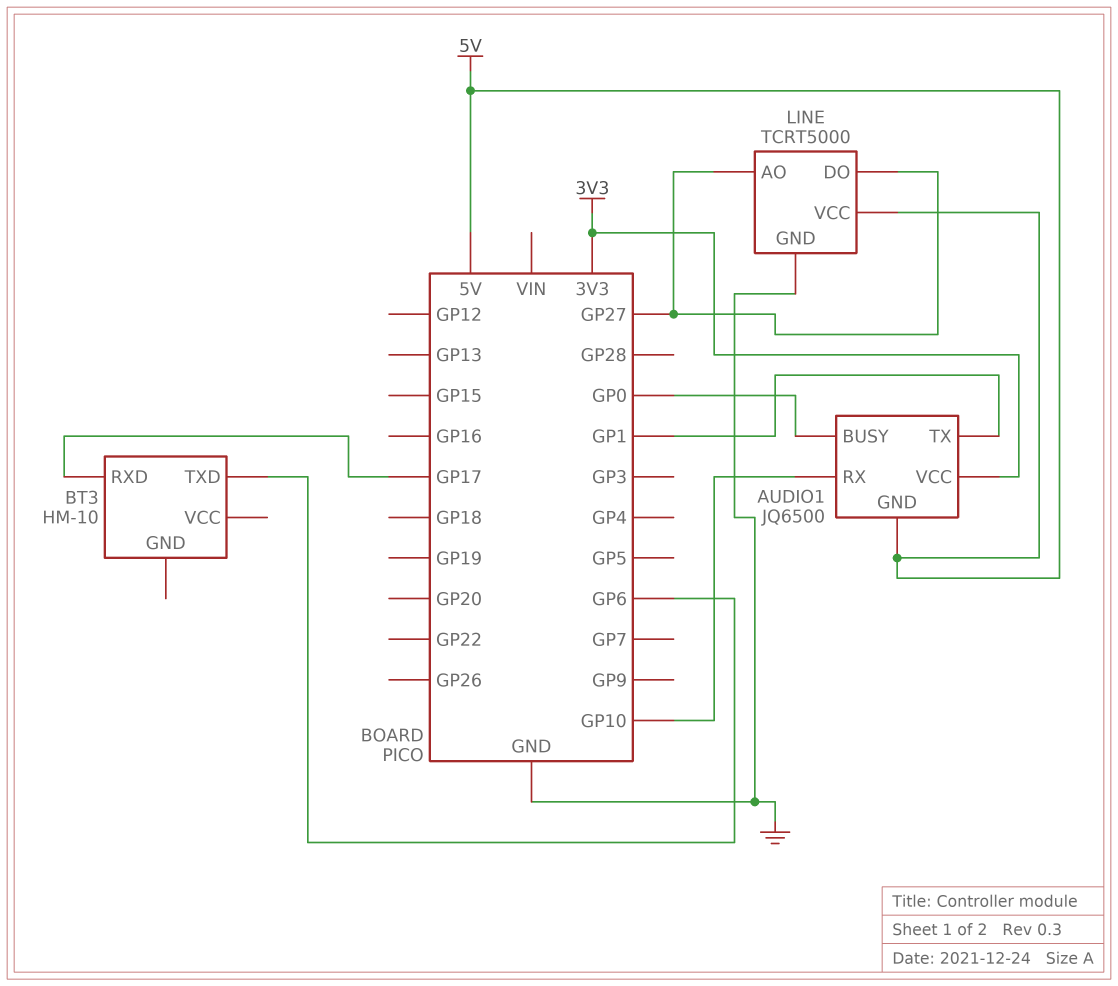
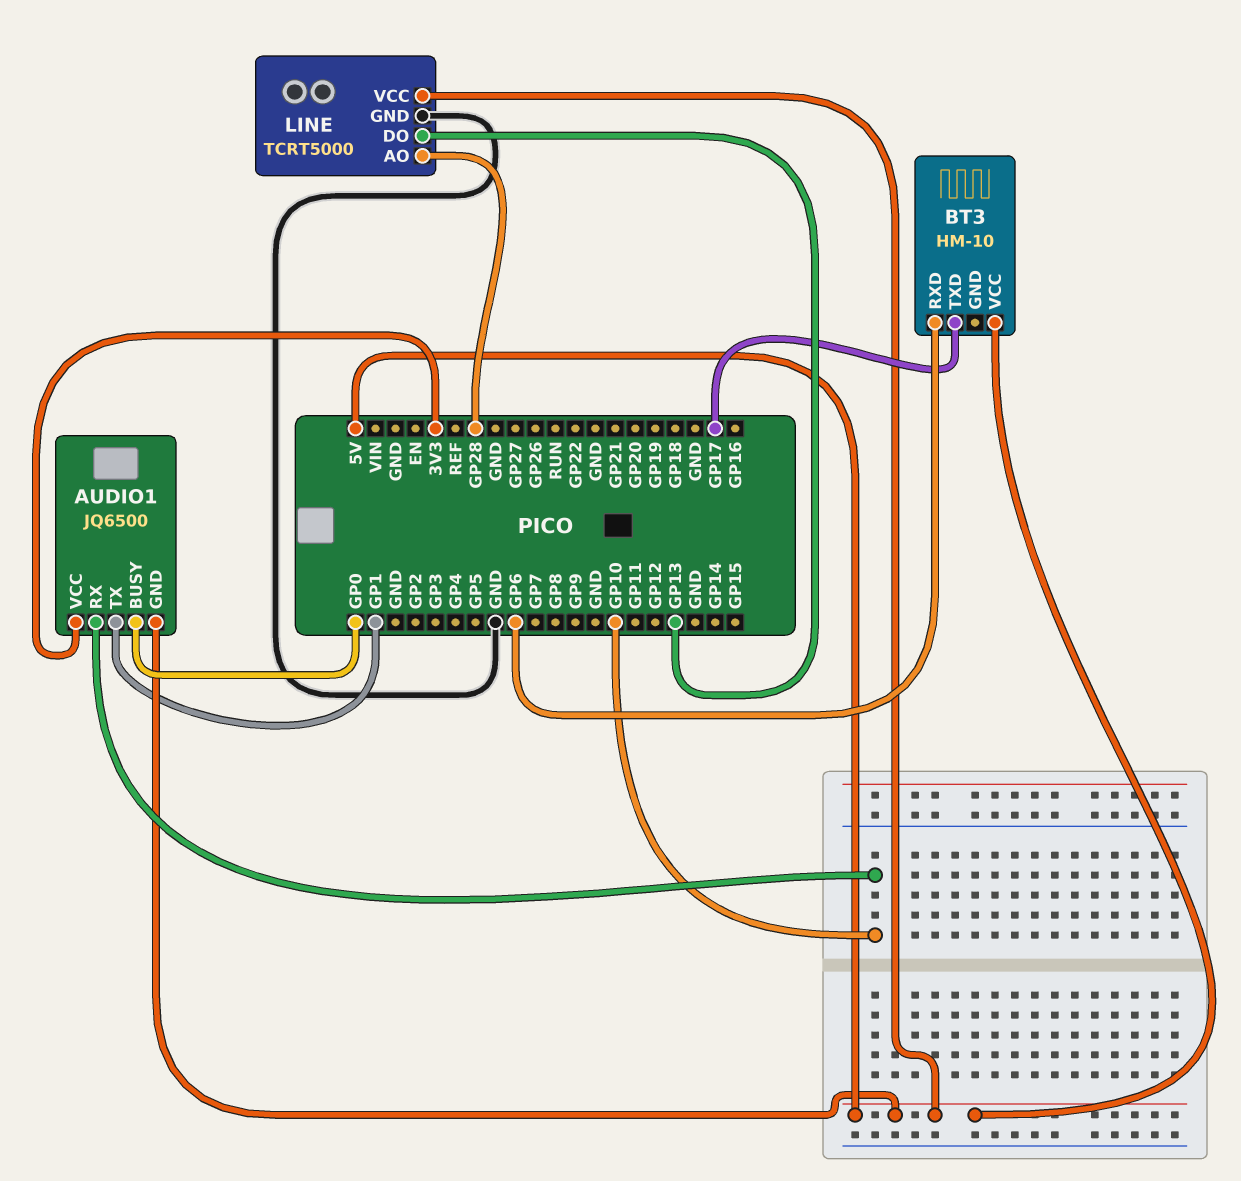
BT3 pin RXD: GP17 -> GP6
BT3 pin TXD: GP6 -> GP17
BT3 pin VCC: none -> 5V
LINE pin AO: GP27 -> GP28
LINE pin DO: GP27 -> GP13

